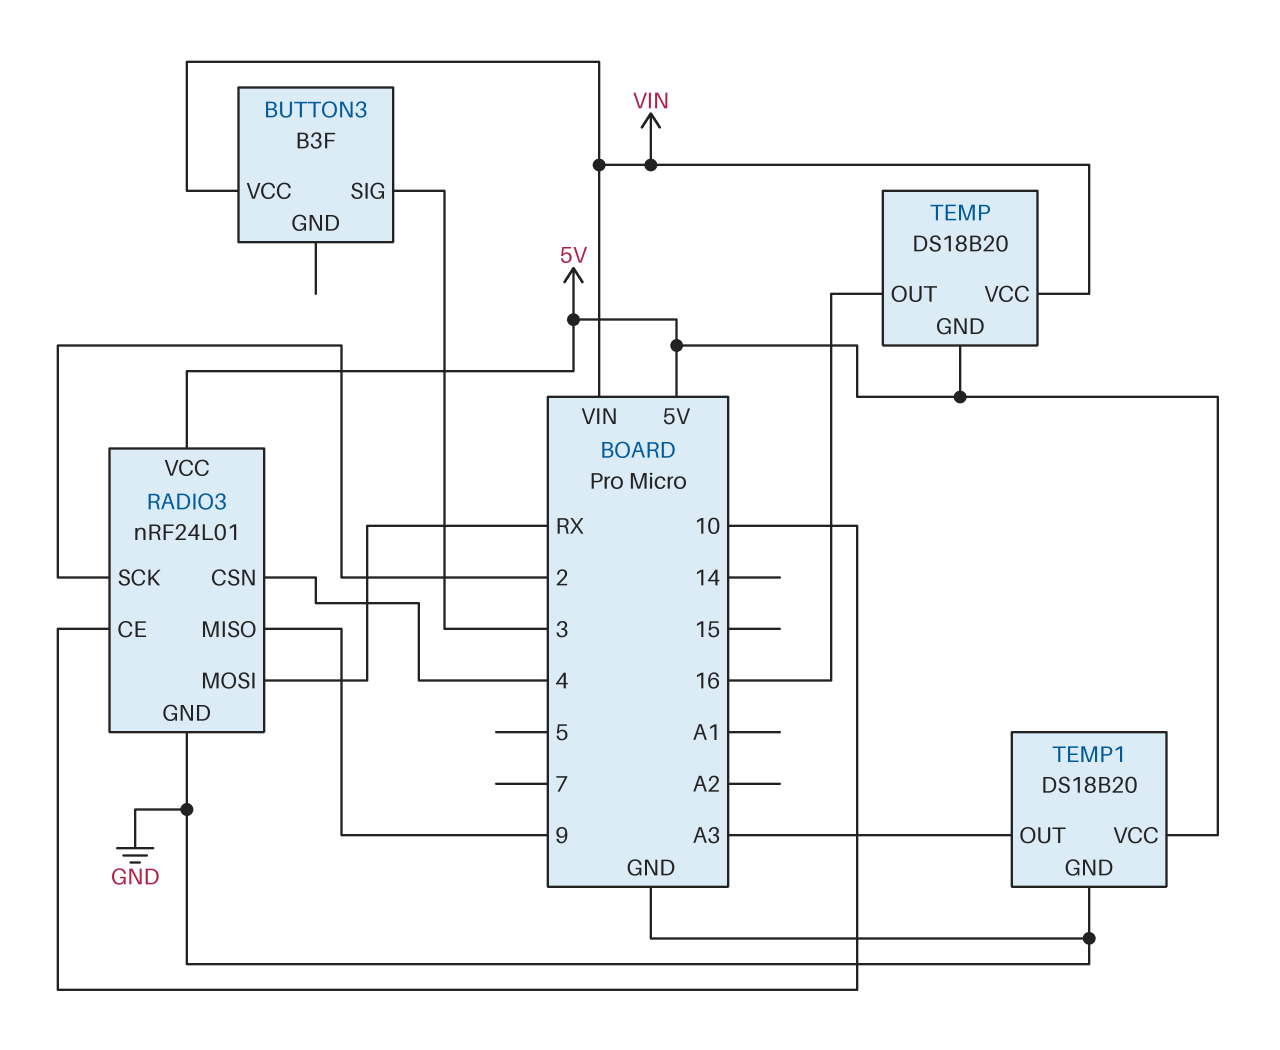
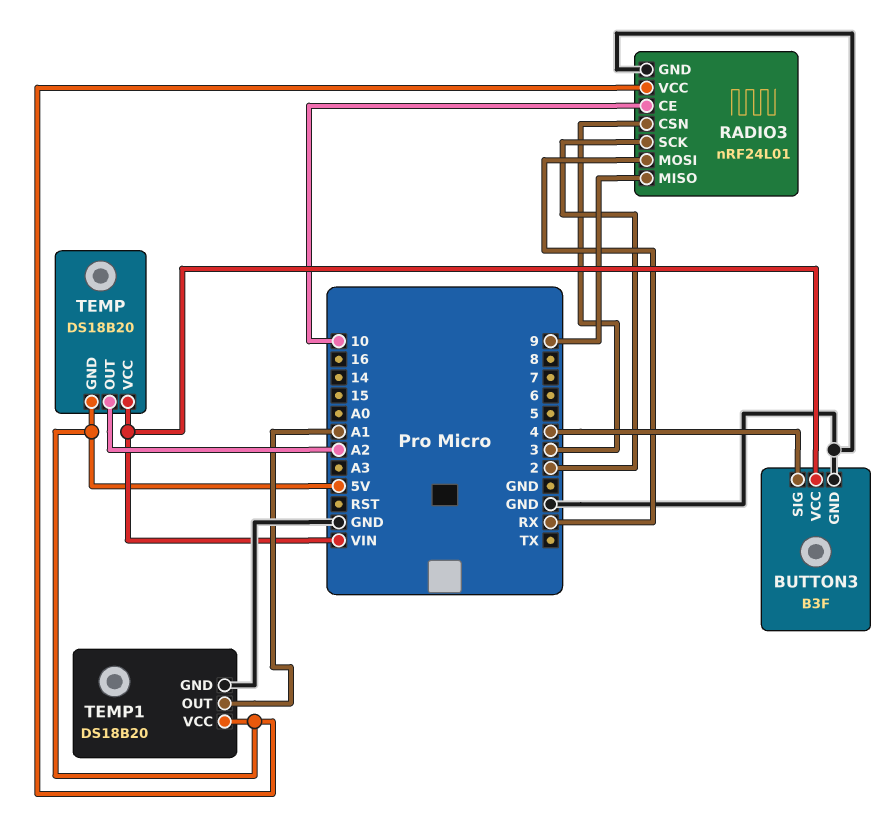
BUTTON3 pin GND: none -> GND
BUTTON3 pin SIG: 3 -> 4
RADIO3 pin CSN: 4 -> 3
TEMP pin OUT: 16 -> A2
TEMP1 pin OUT: A3 -> A1

